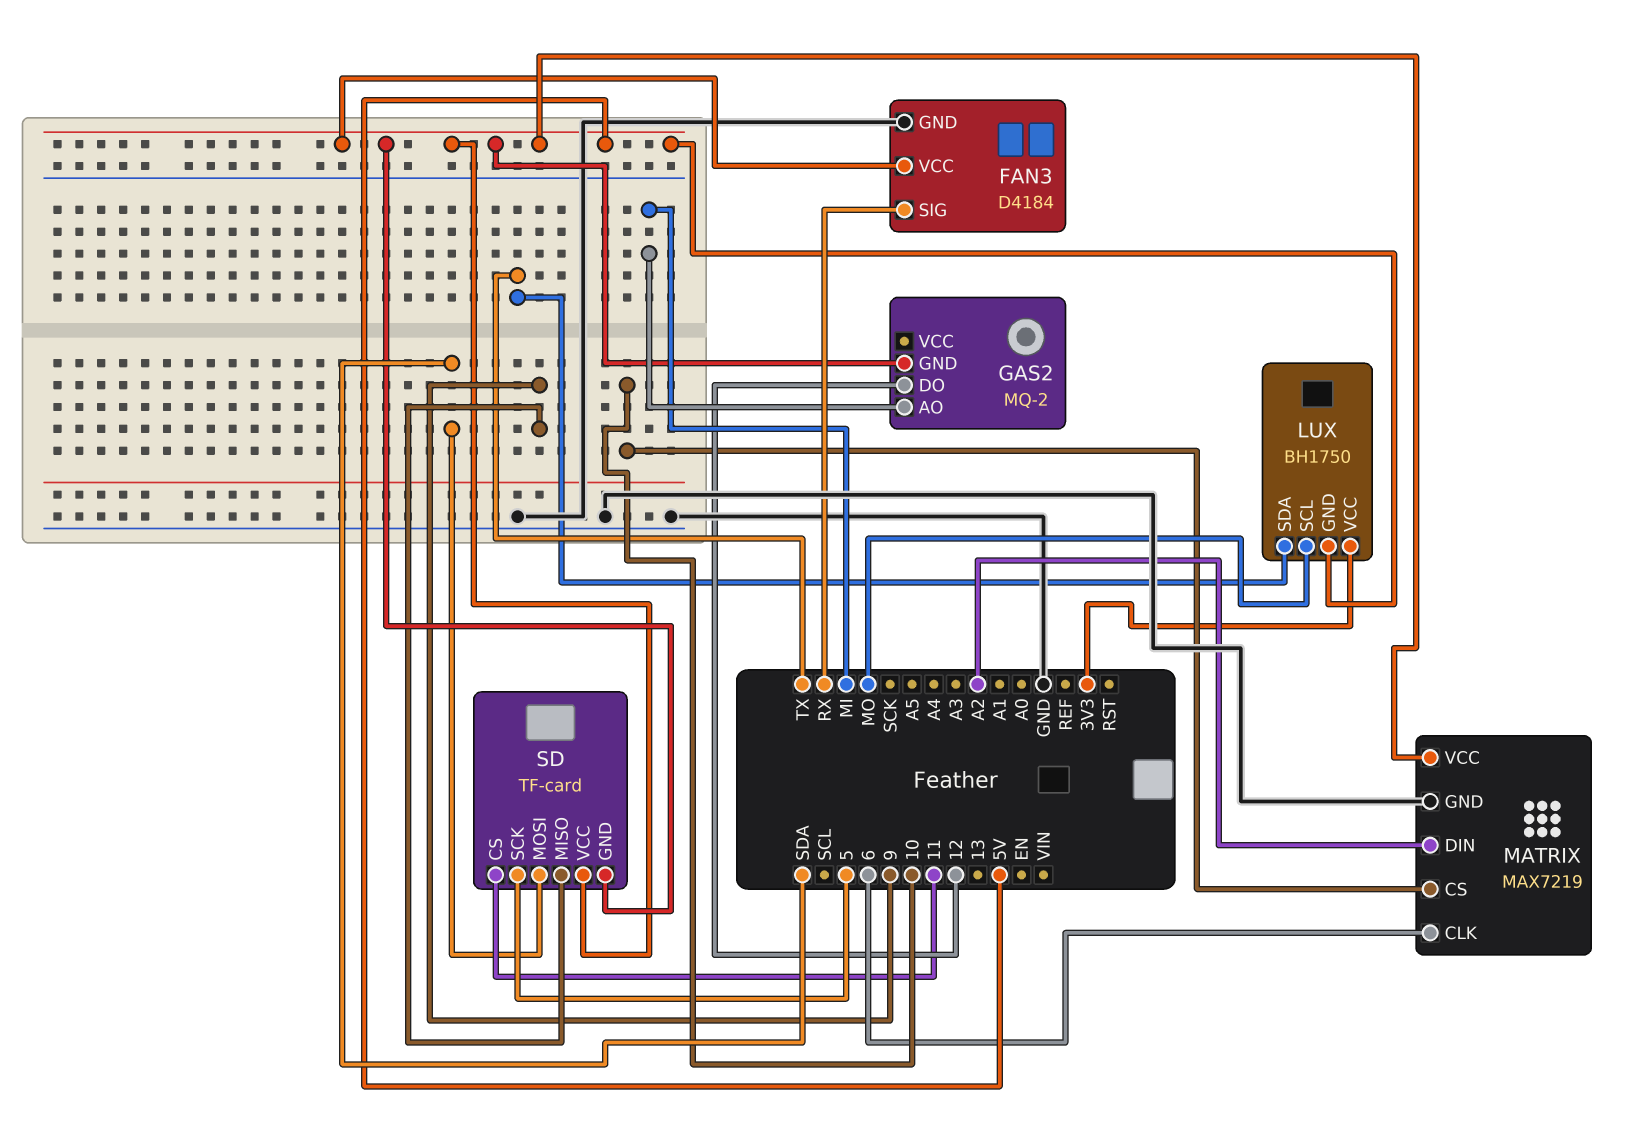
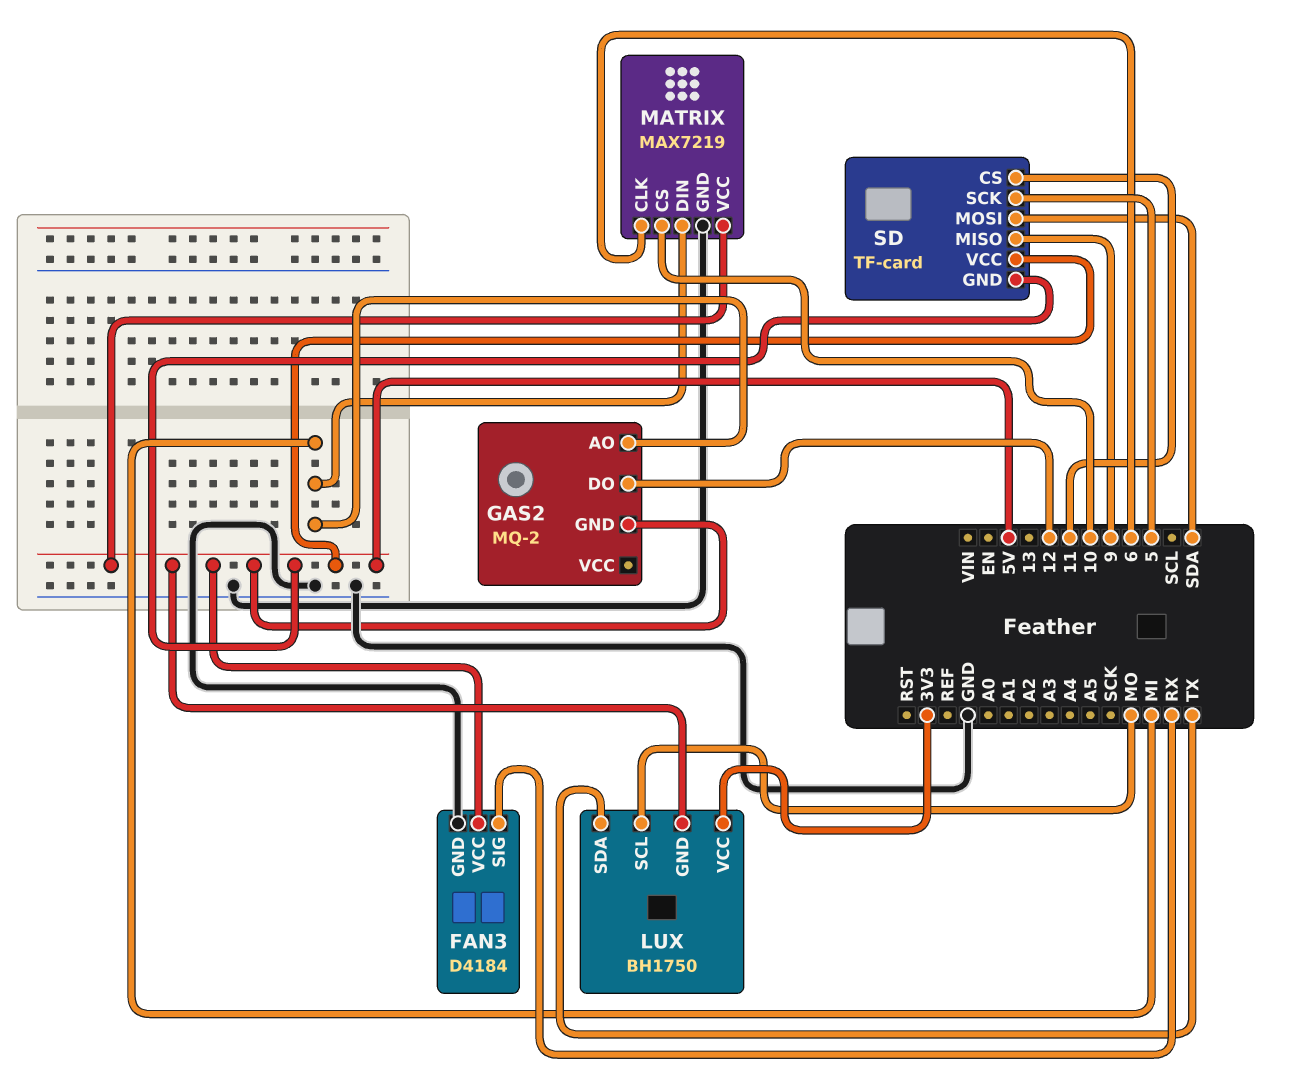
MATRIX pin DIN: A2 -> MI

